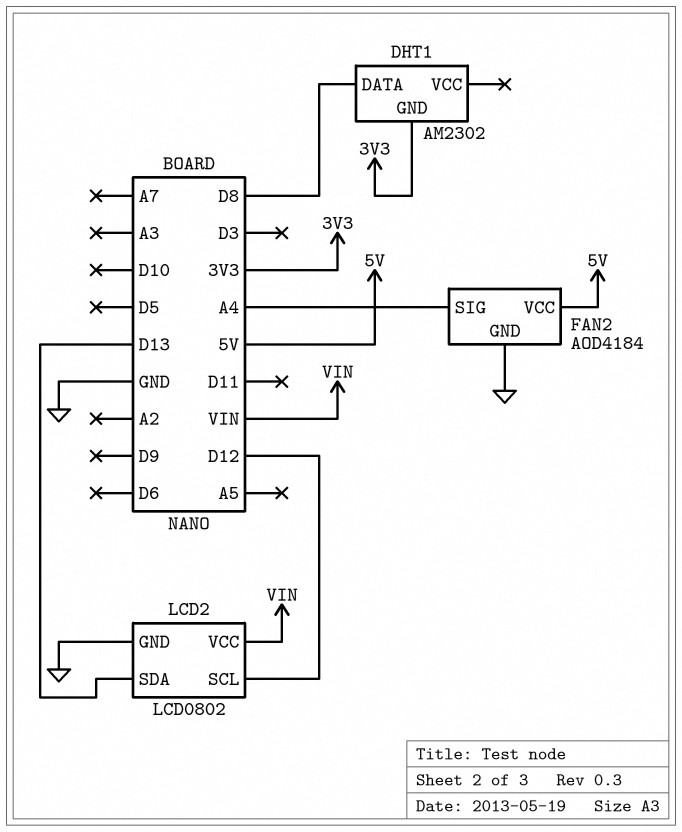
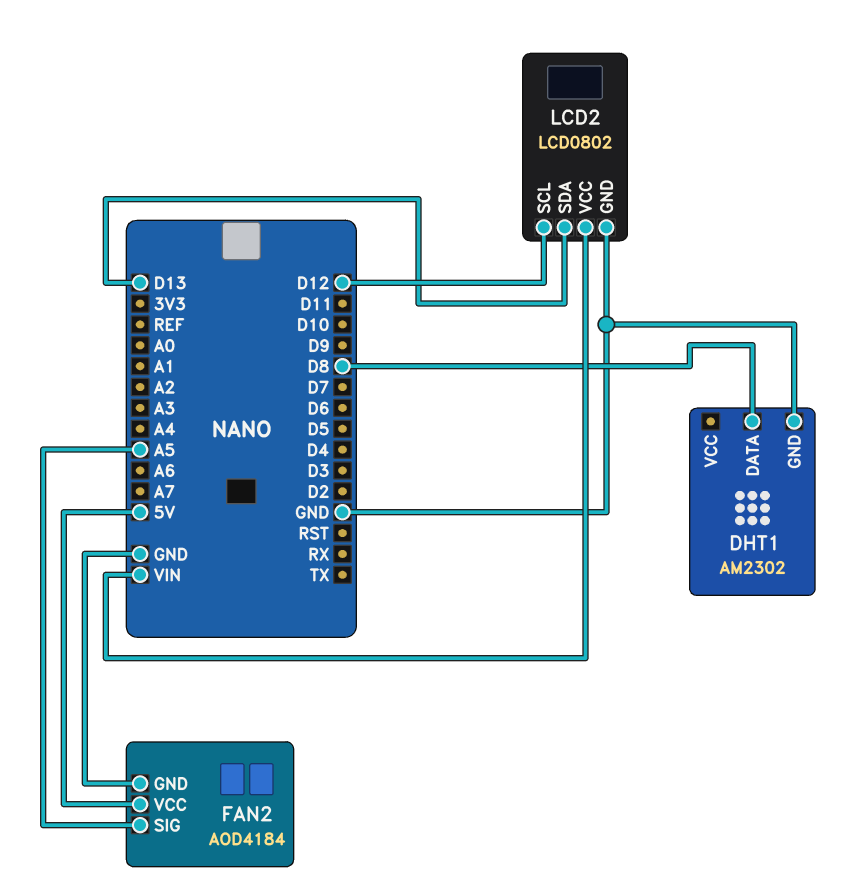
DHT1 pin GND: 3V3 -> GND
FAN2 pin SIG: A4 -> A5

